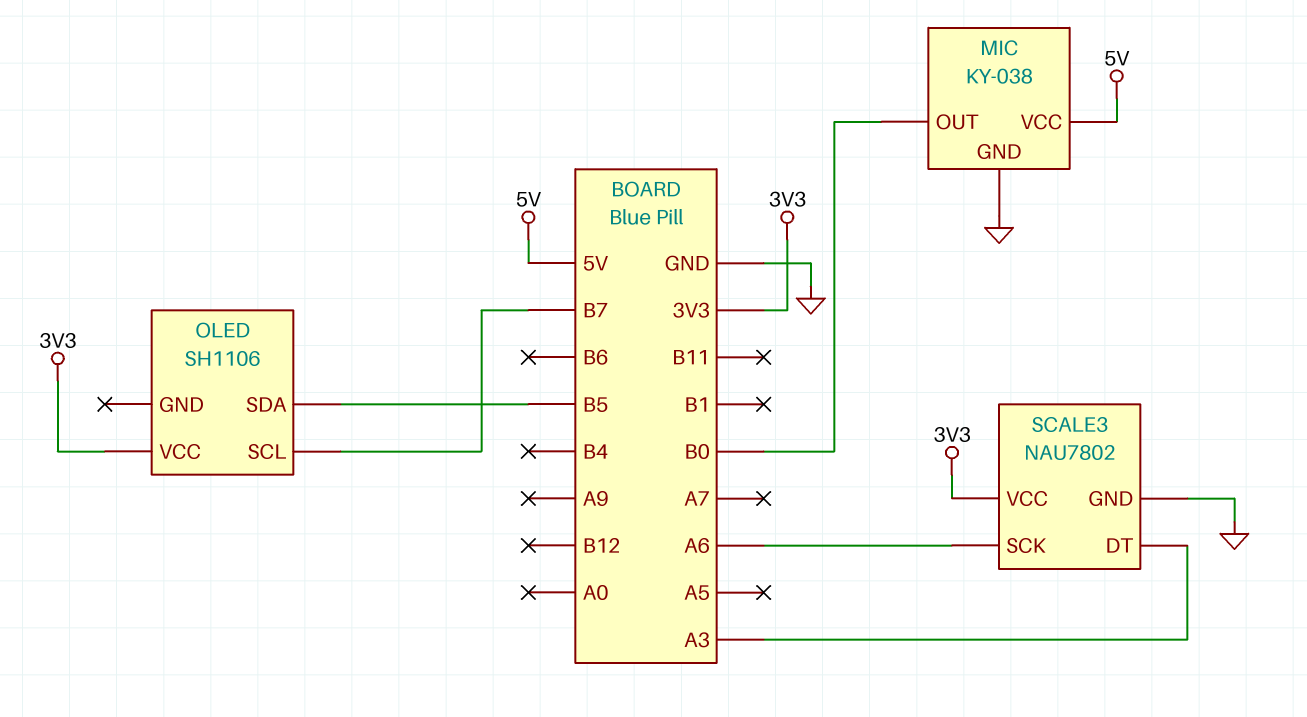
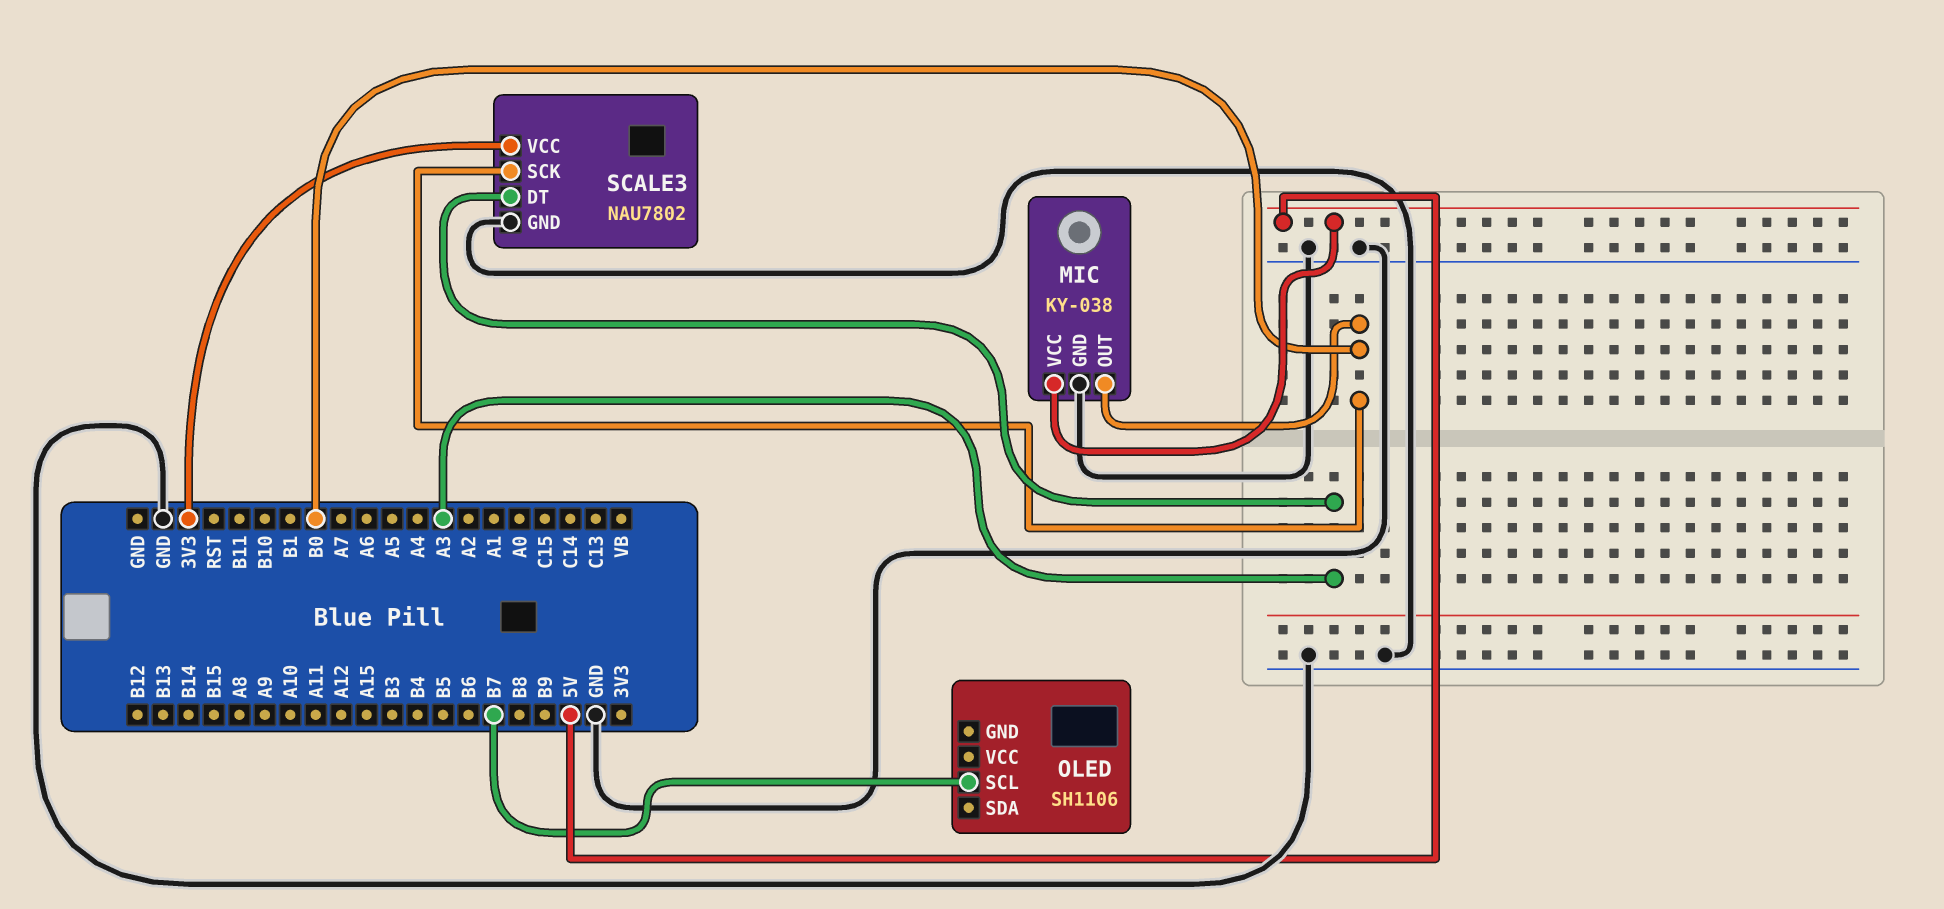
OLED pin SDA: B5 -> none
OLED pin VCC: 3V3 -> none
SCALE3 pin SCK: A6 -> B0

